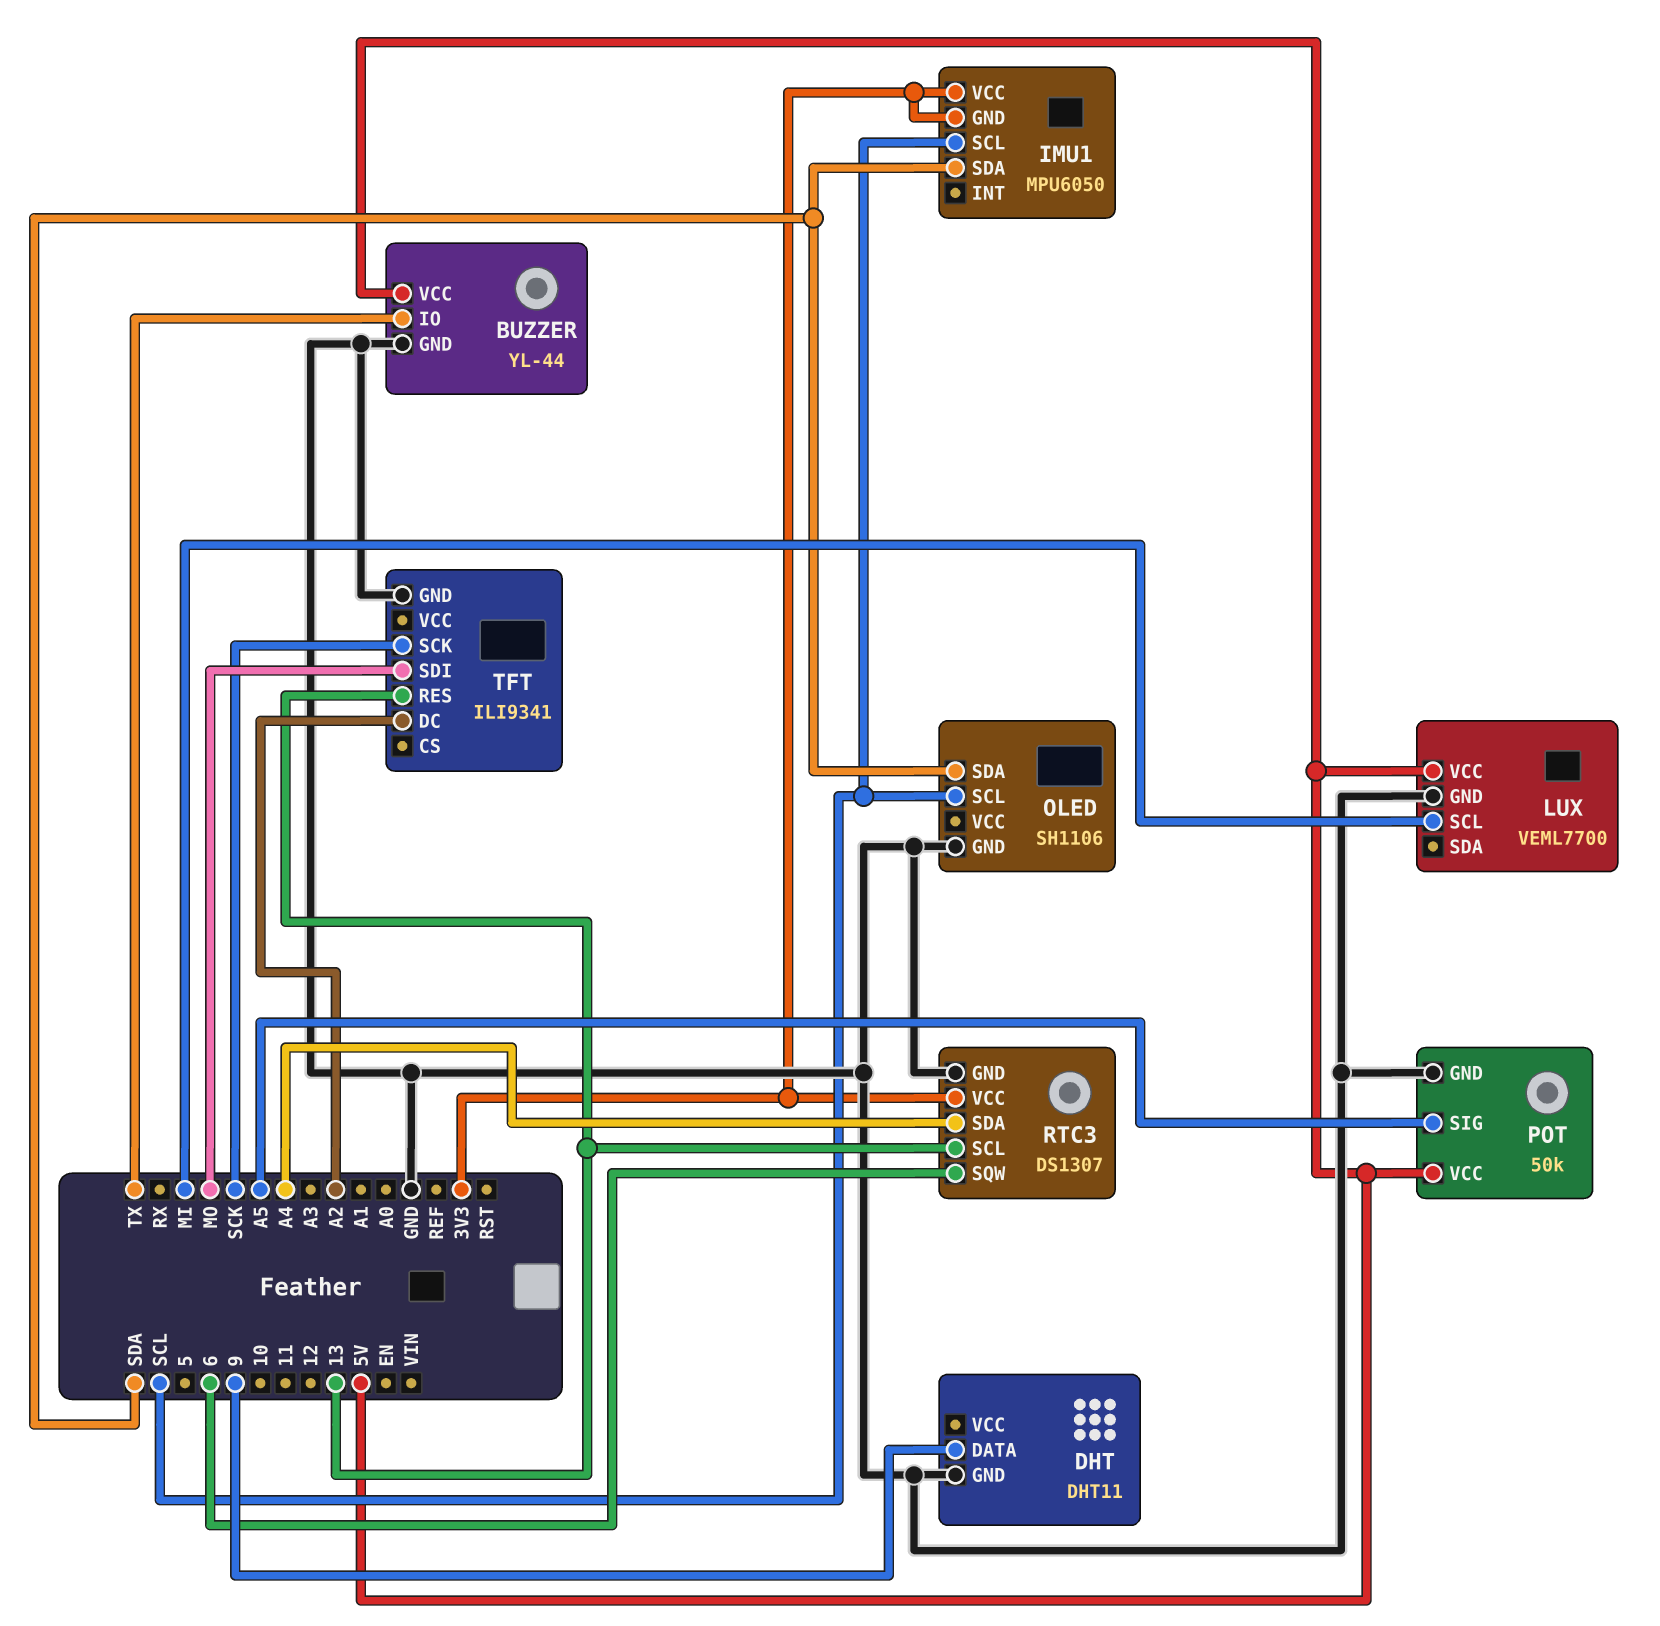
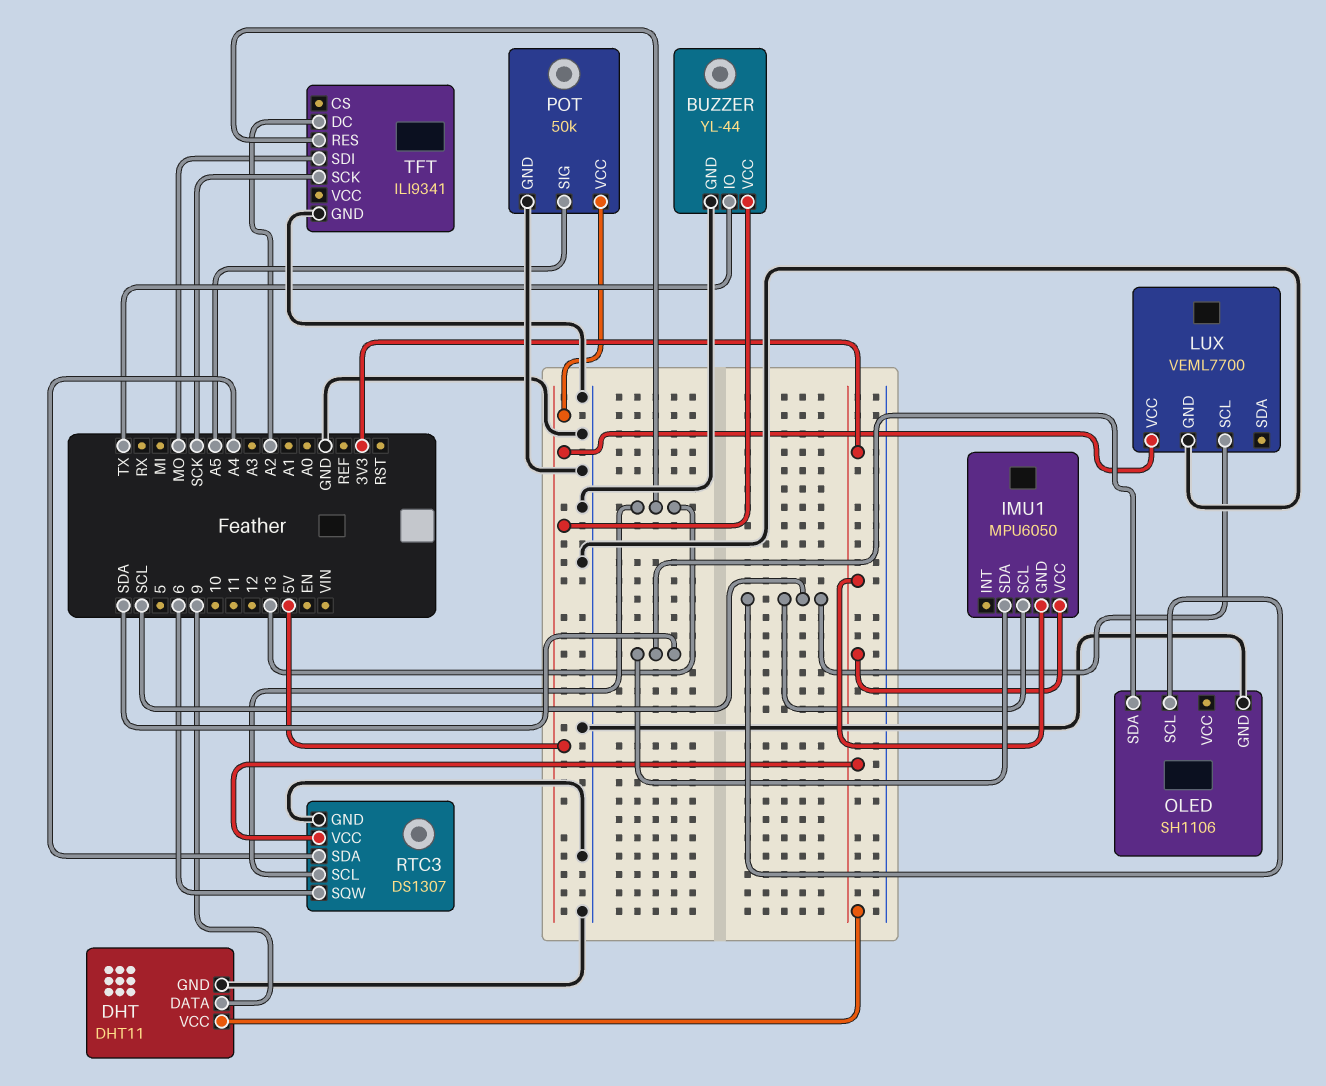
DHT pin VCC: none -> 3V3
LUX pin SCL: MI -> SCL

